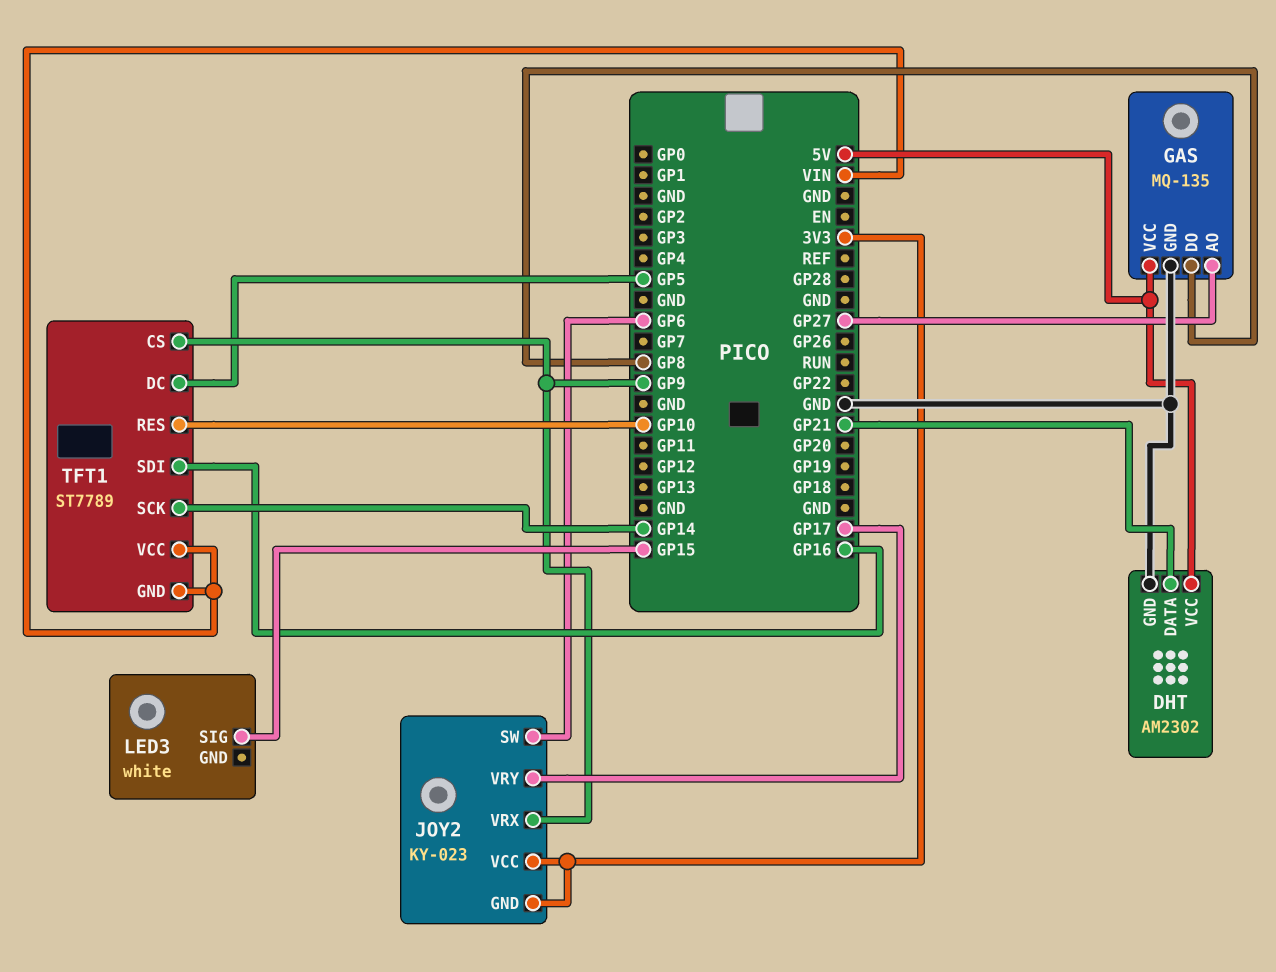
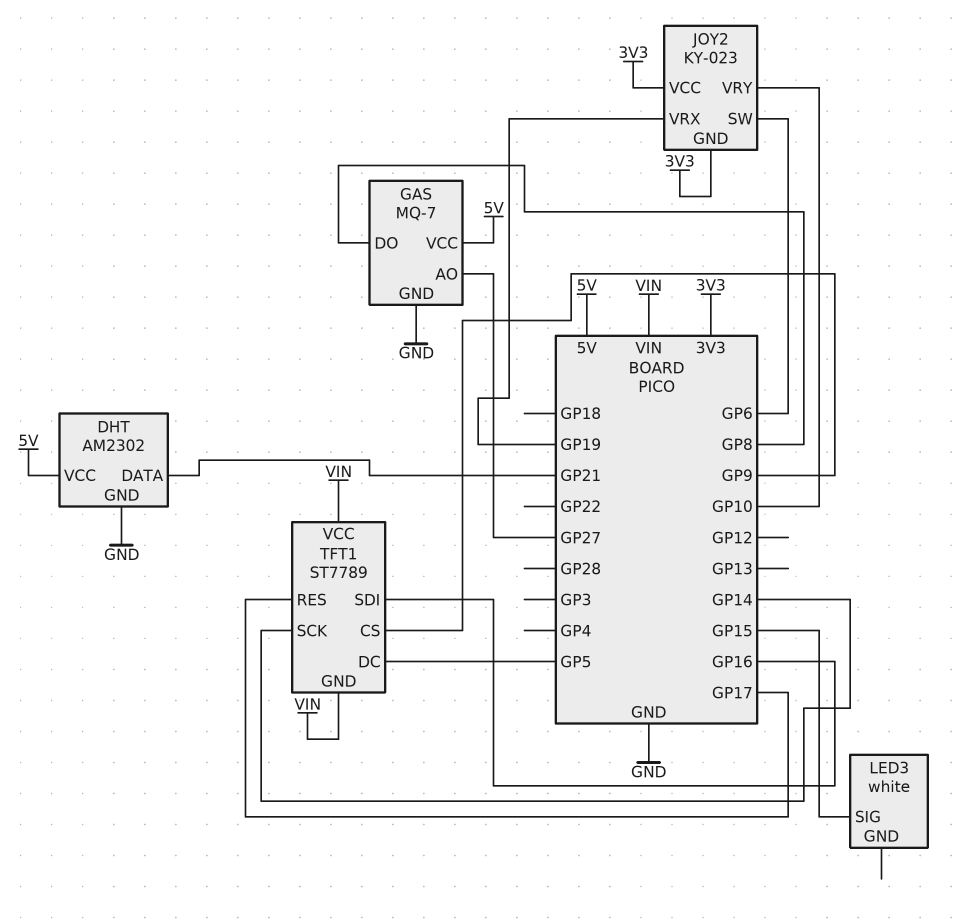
GAS: MQ-135 -> MQ-7
JOY2 pin VRX: GP9 -> GP19
JOY2 pin VRY: GP17 -> GP10
TFT1 pin RES: GP10 -> GP17

